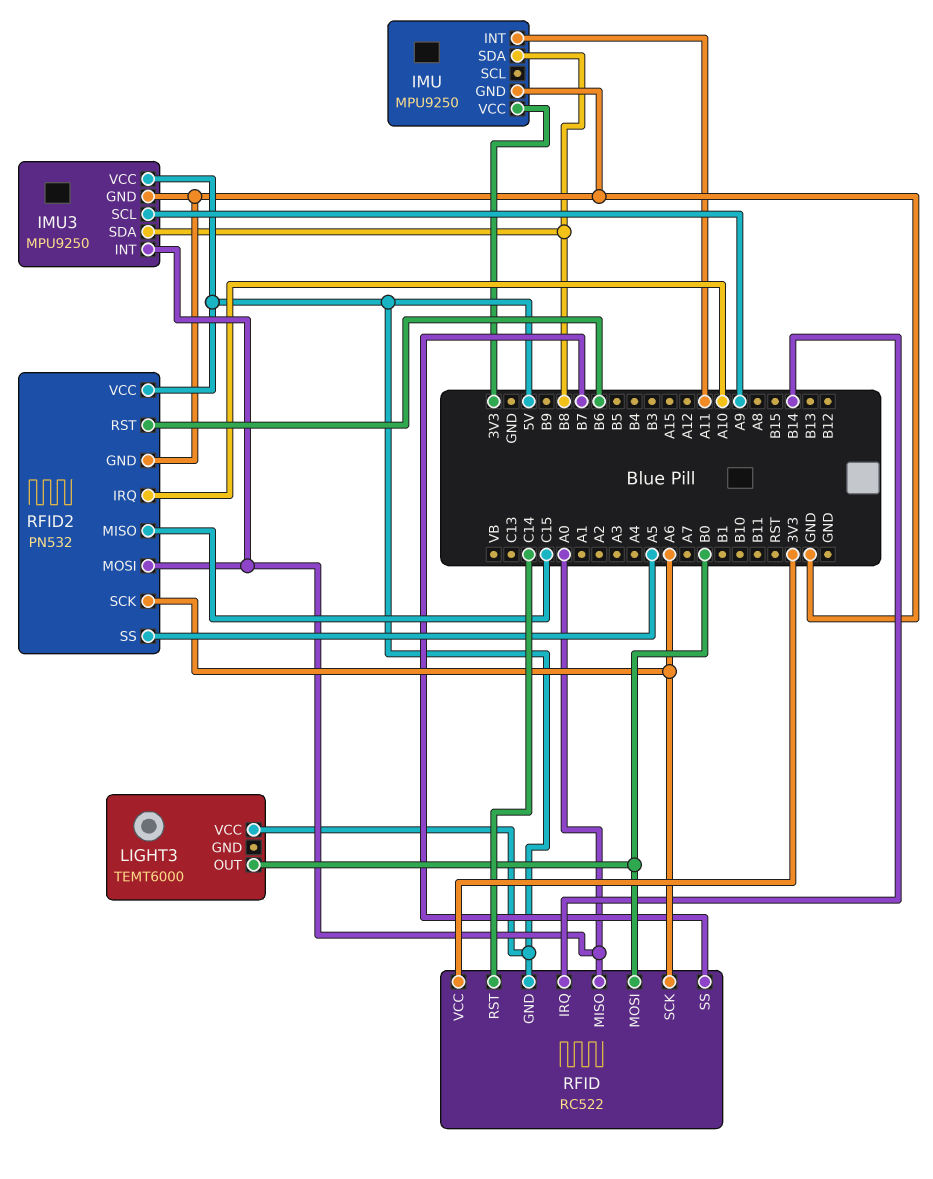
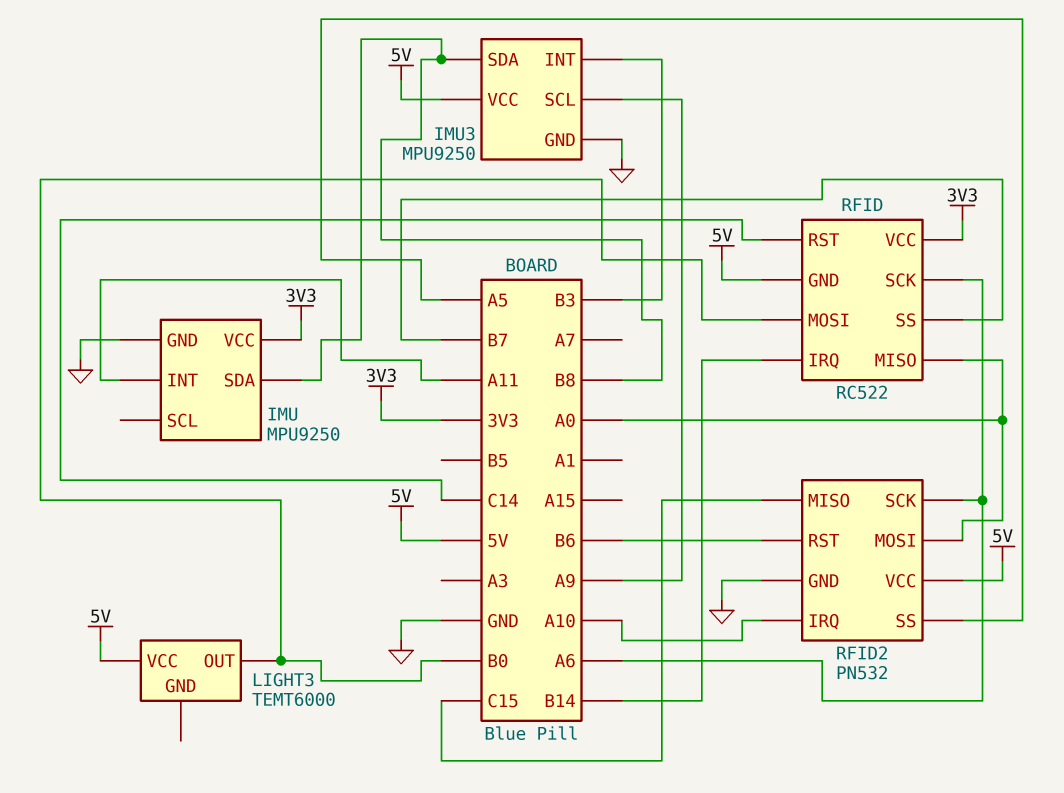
IMU3 pin INT: A0 -> B3

